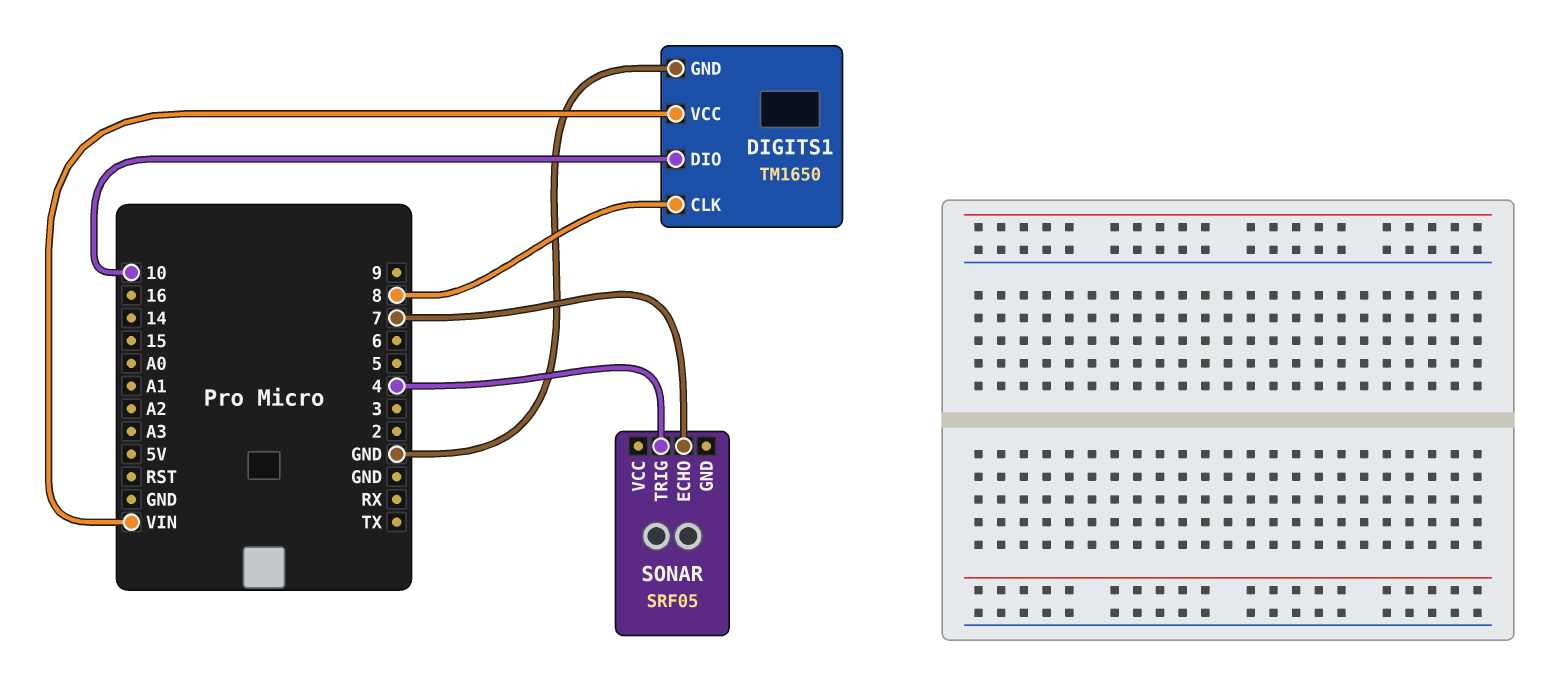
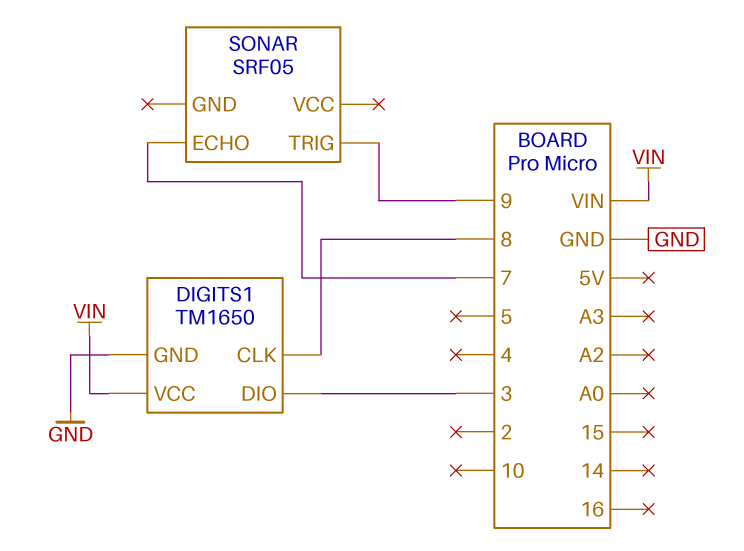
DIGITS1 pin DIO: 10 -> 3
SONAR pin TRIG: 4 -> 9

